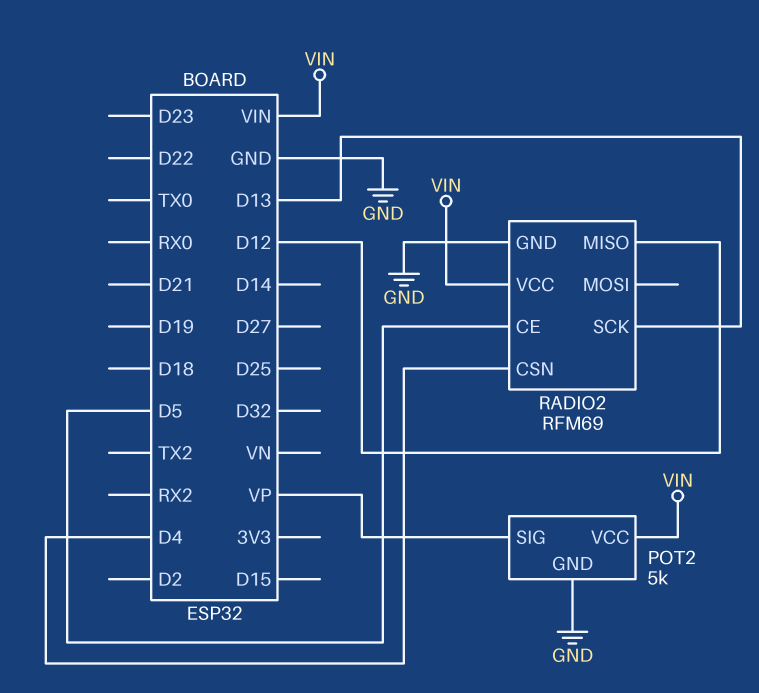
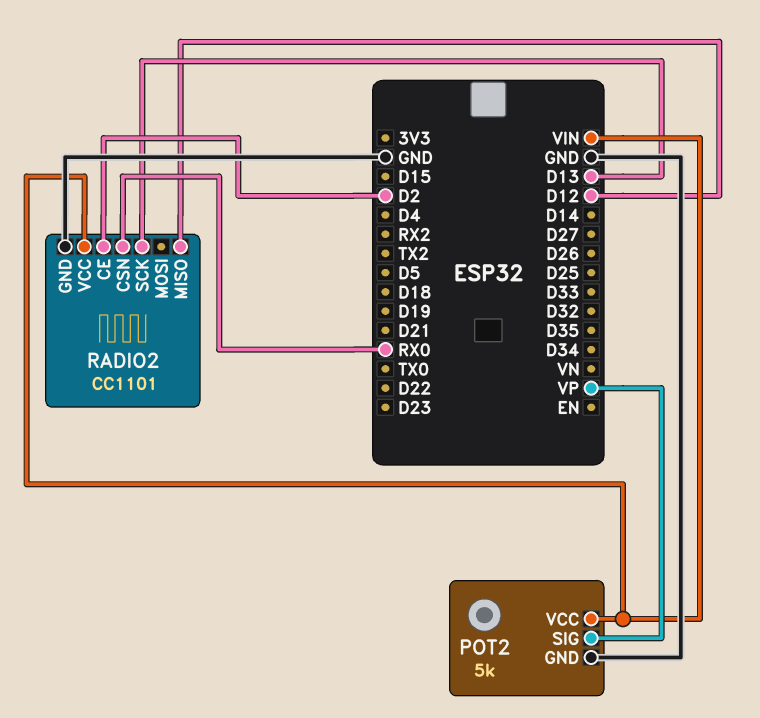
RADIO2: RFM69 -> CC1101
RADIO2 pin CE: D5 -> D2
RADIO2 pin CSN: D4 -> RX0

